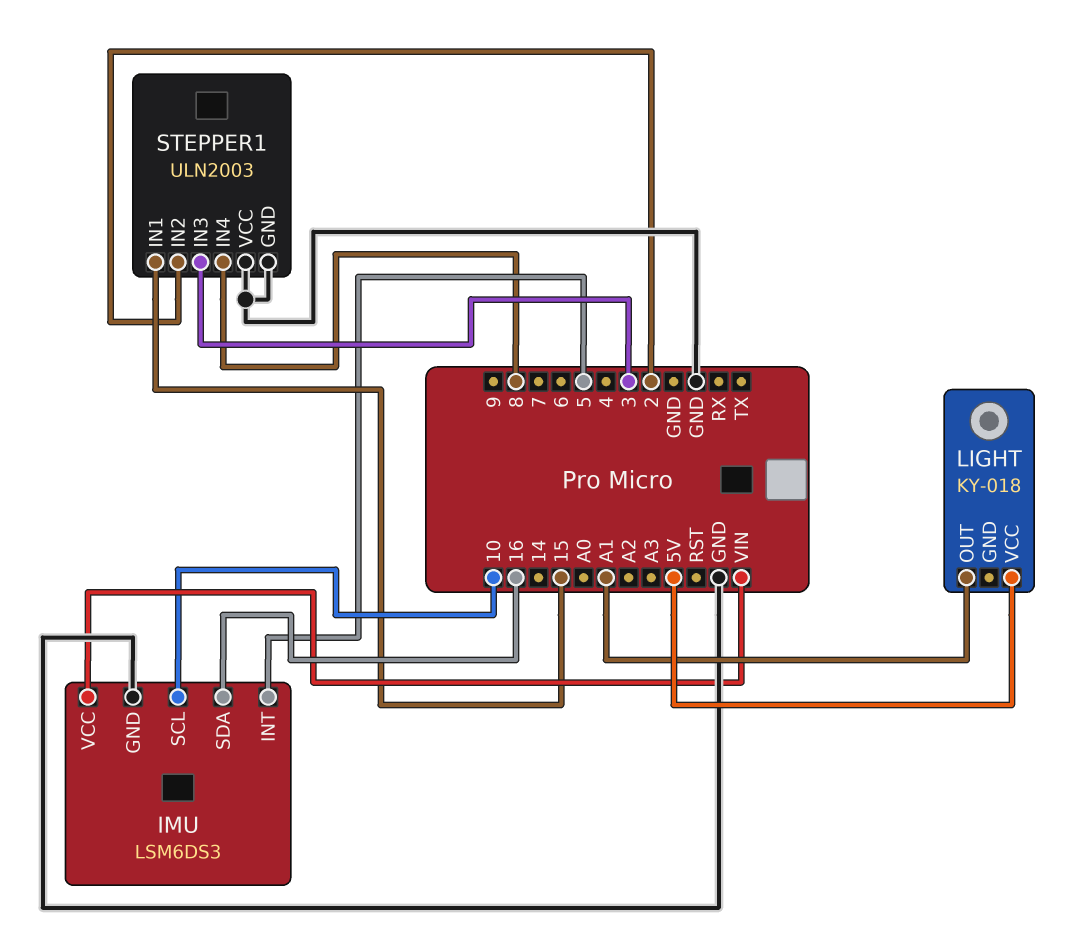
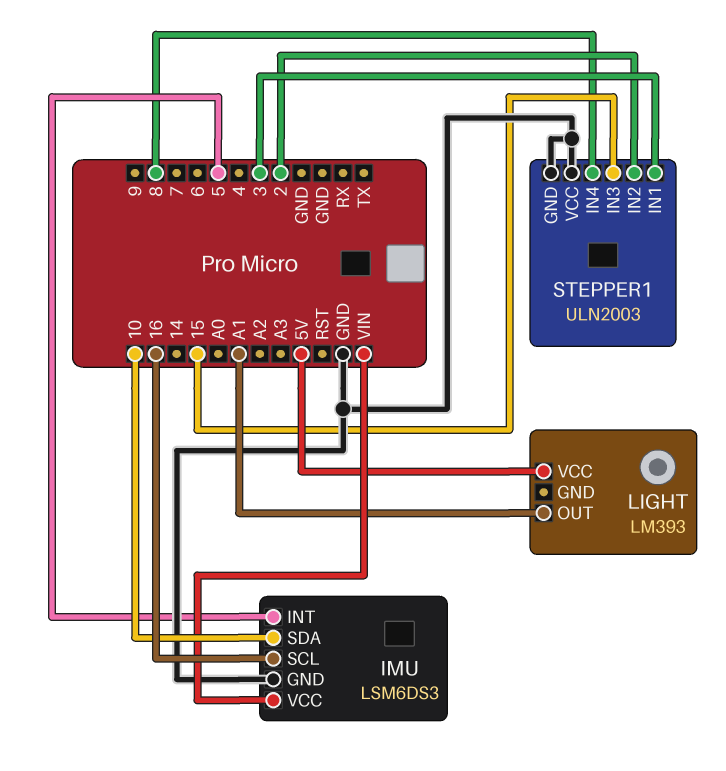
IMU pin SCL: 10 -> 16
IMU pin SDA: 16 -> 10
LIGHT: KY-018 -> LM393
STEPPER1 pin IN1: 15 -> 3
STEPPER1 pin IN3: 3 -> 15

